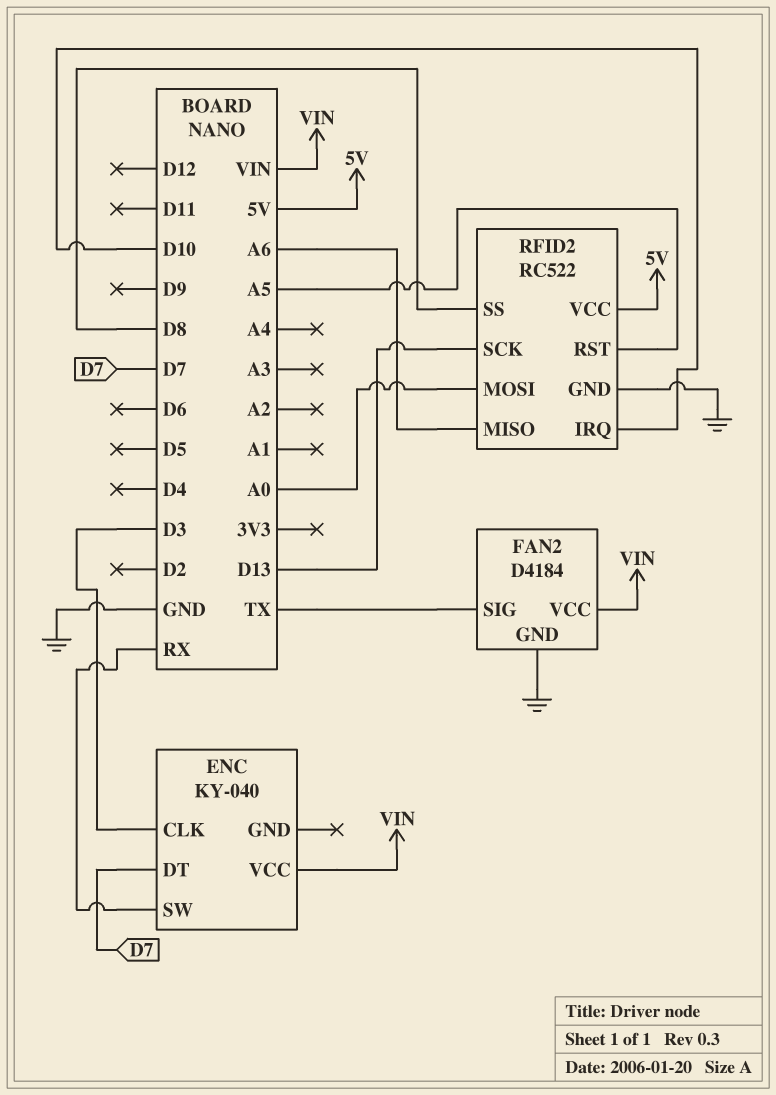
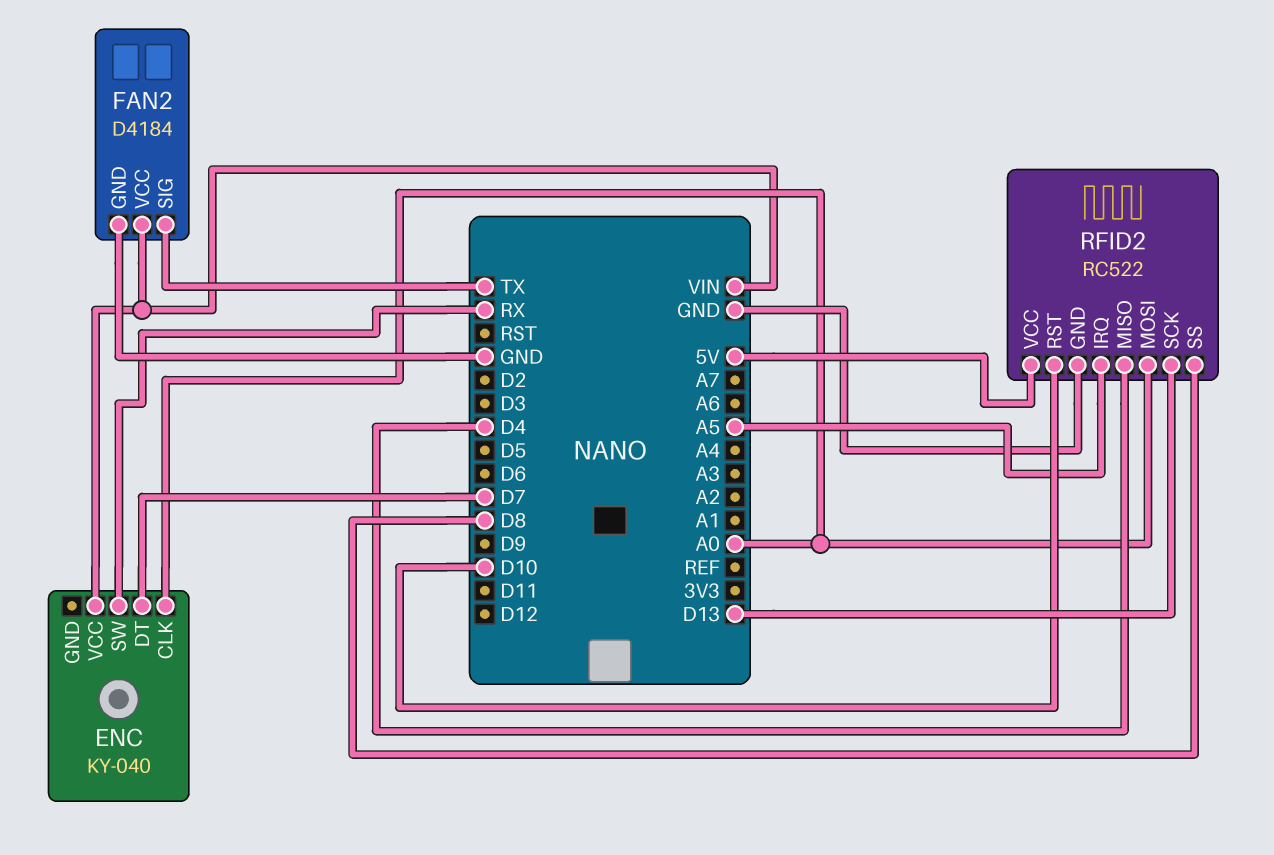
ENC pin CLK: D3 -> A0
RFID2 pin IRQ: D10 -> A5
RFID2 pin MISO: A6 -> D4
RFID2 pin RST: A5 -> D10

